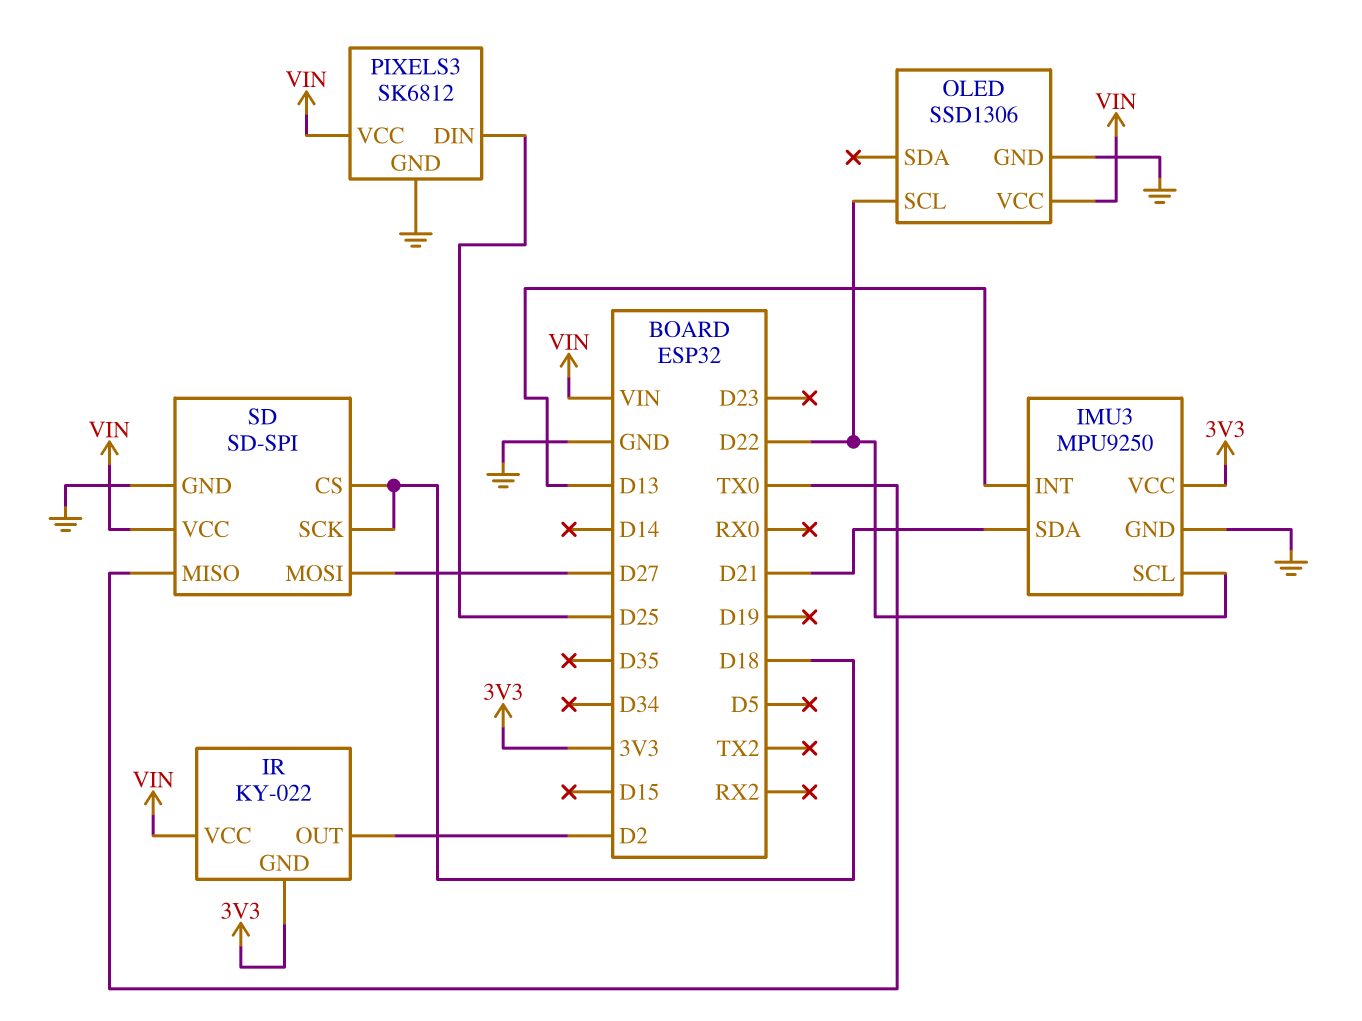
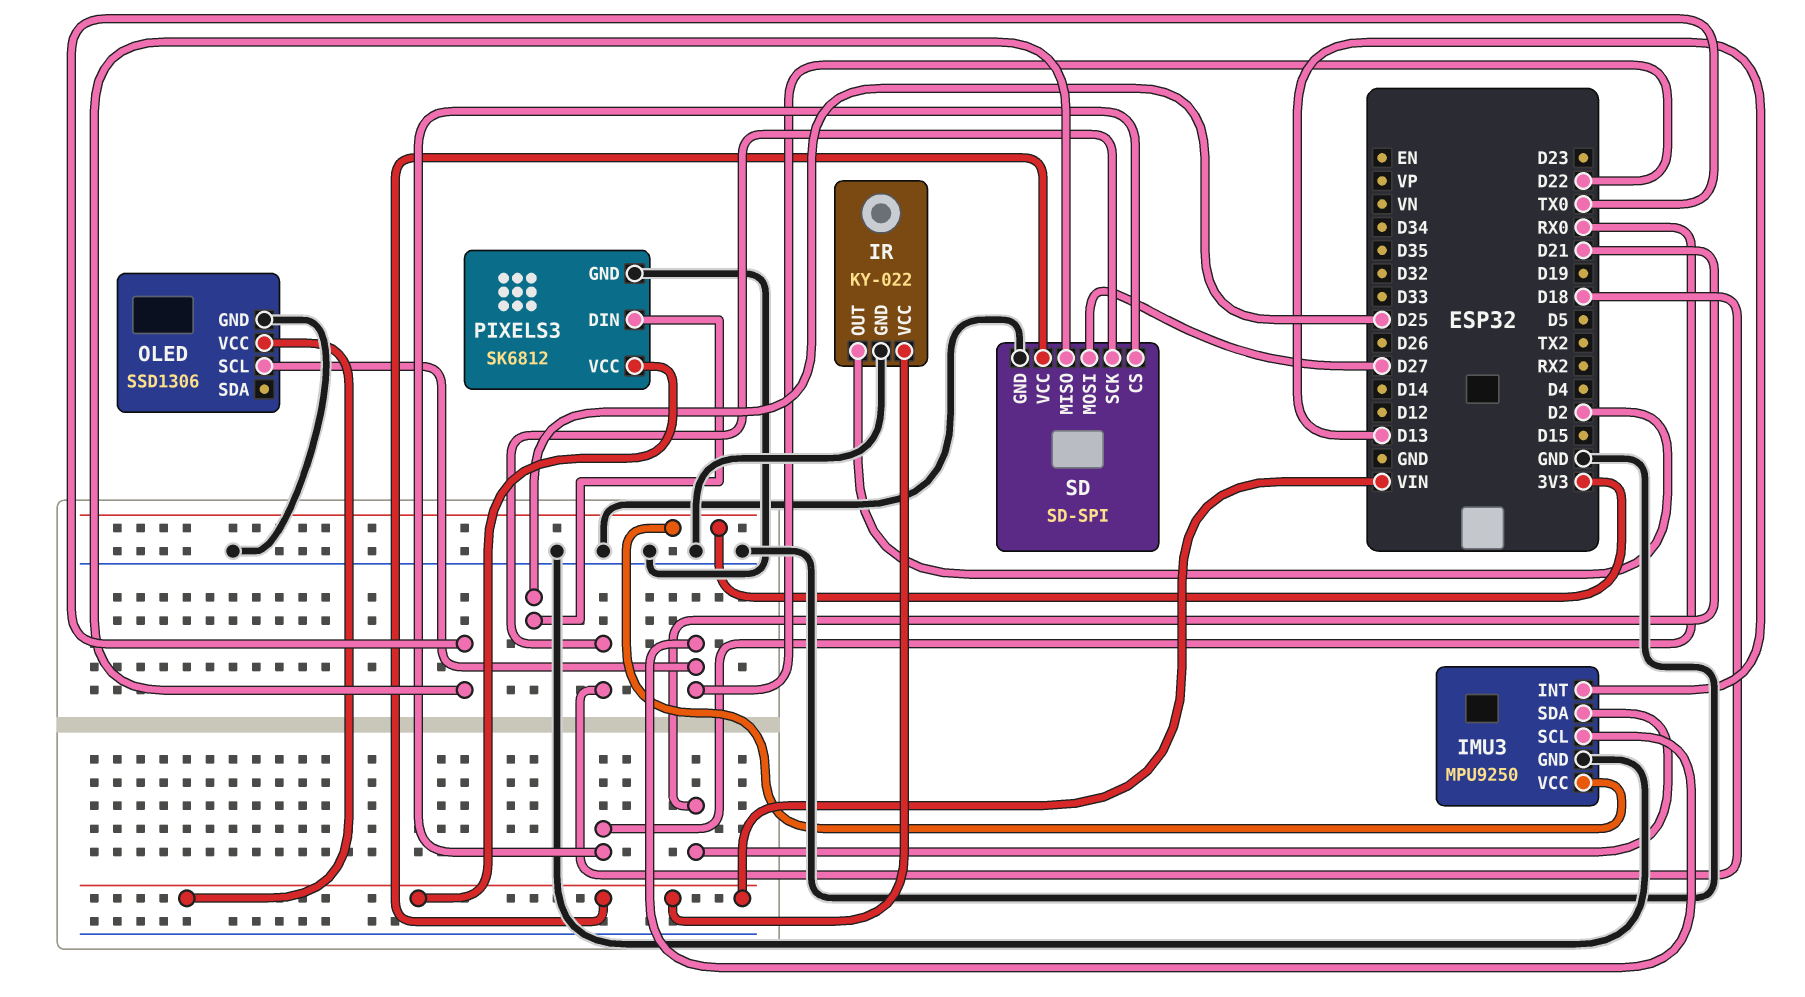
IR pin GND: 3V3 -> GND
SD pin CS: D18 -> RX0

